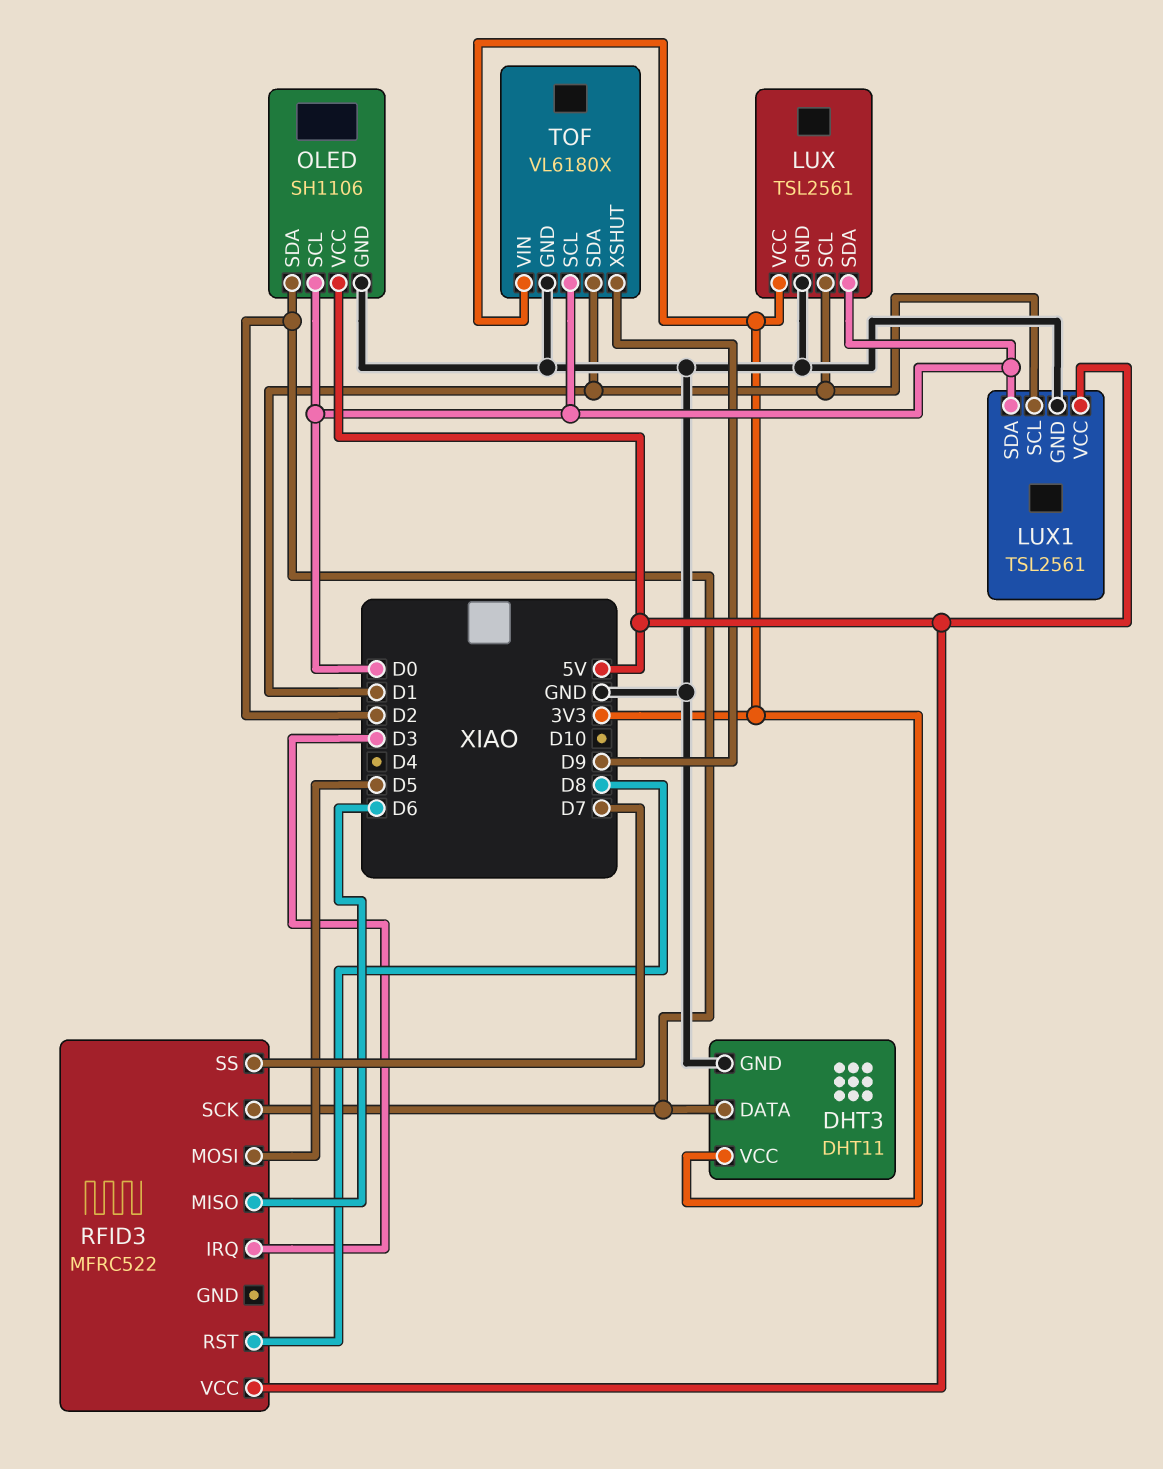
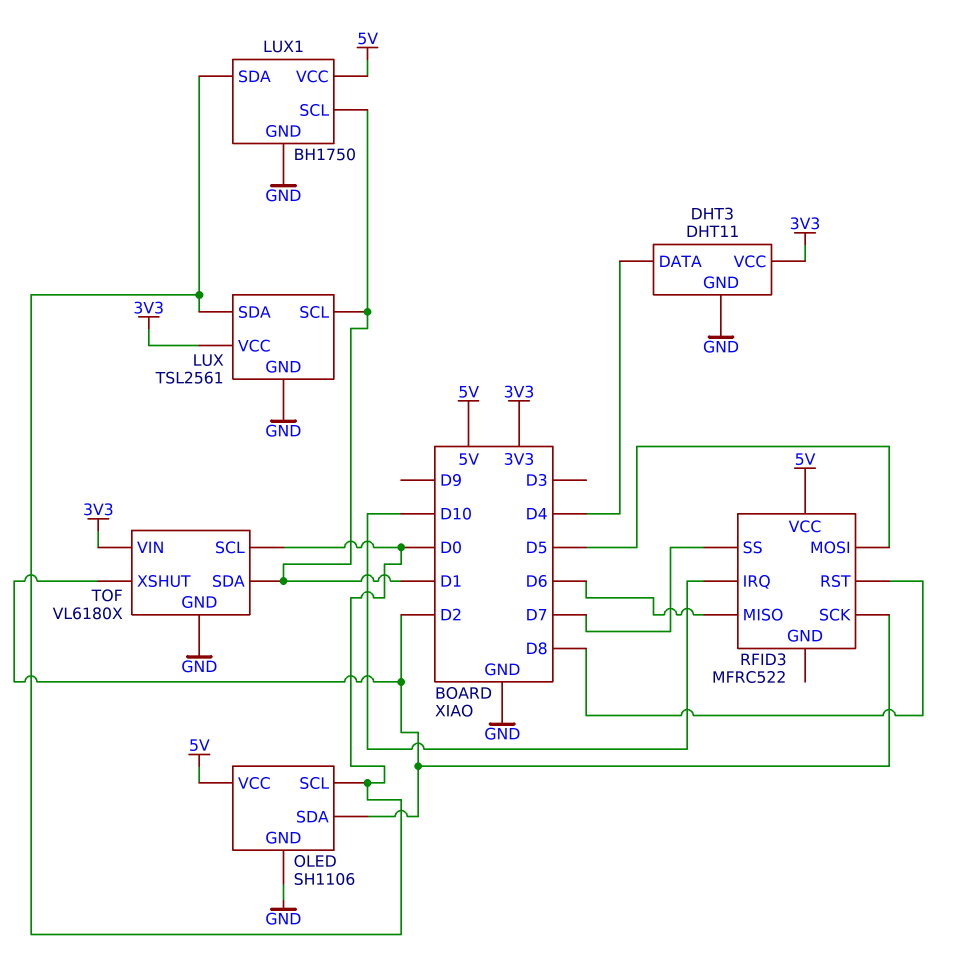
DHT3 pin DATA: D2 -> D4
LUX1: TSL2561 -> BH1750
RFID3 pin IRQ: D3 -> D10
TOF pin XSHUT: D9 -> D2

